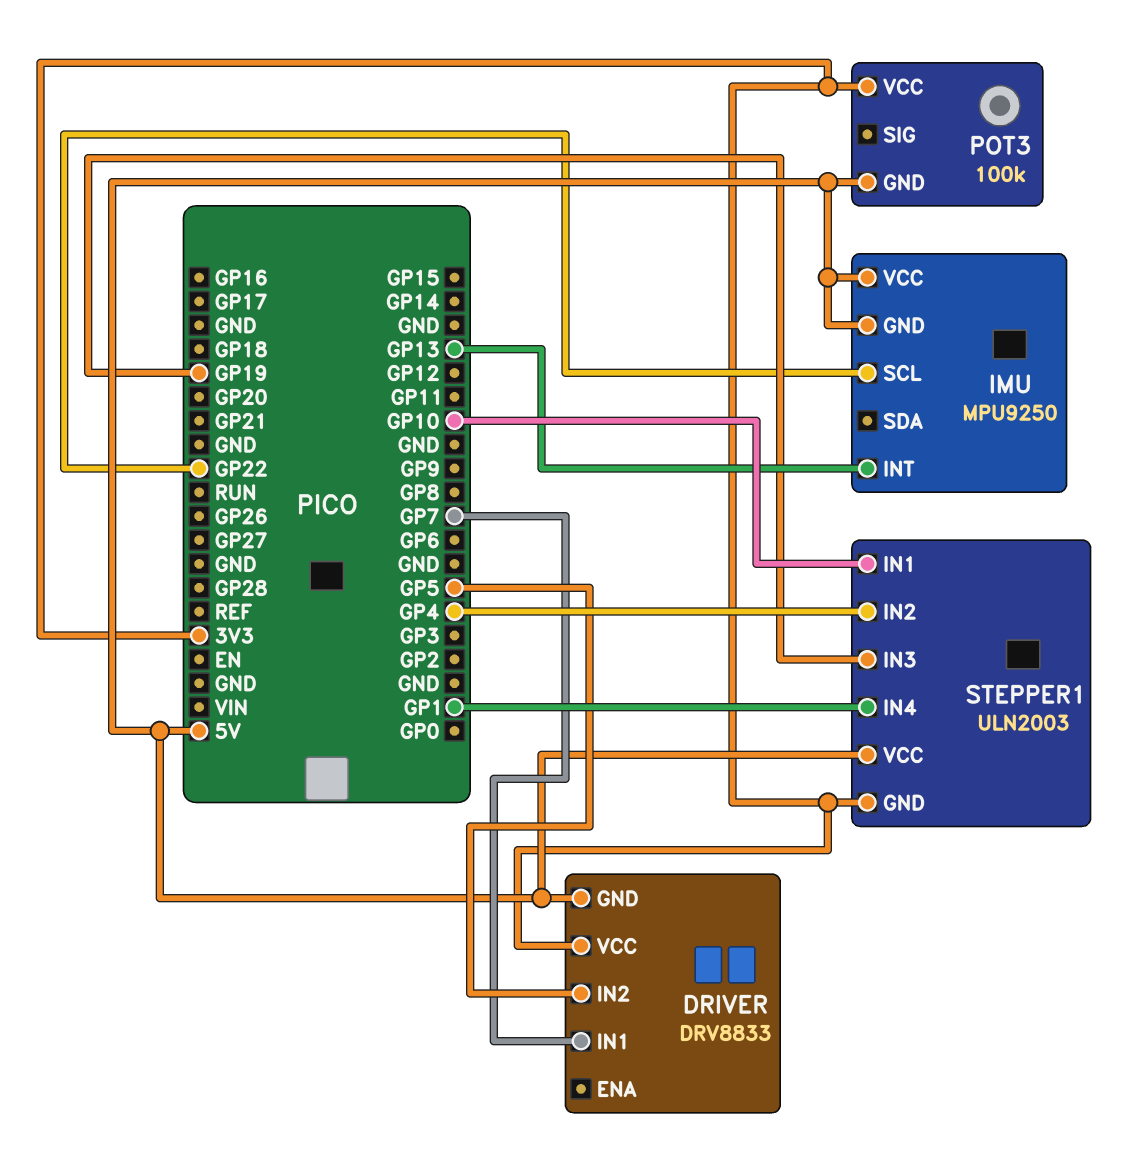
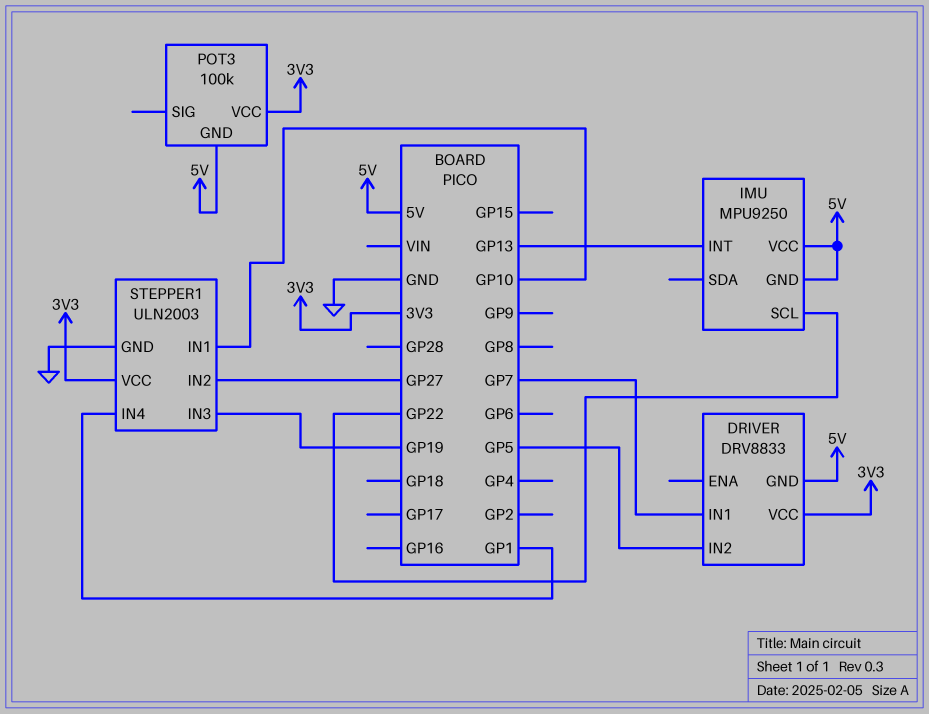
STEPPER1 pin GND: 3V3 -> GND
STEPPER1 pin IN2: GP4 -> GP27
STEPPER1 pin VCC: 5V -> 3V3

